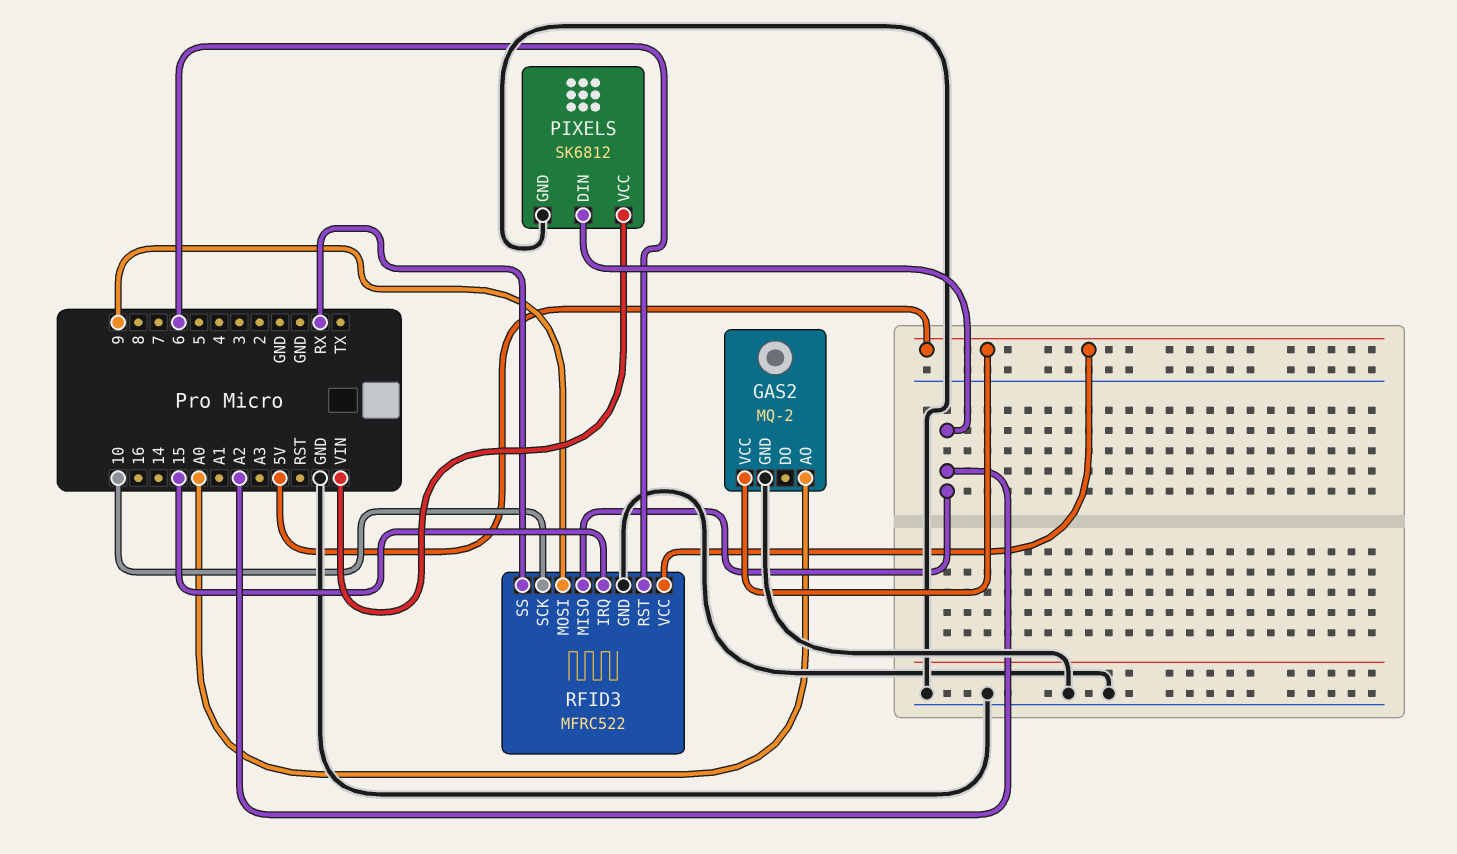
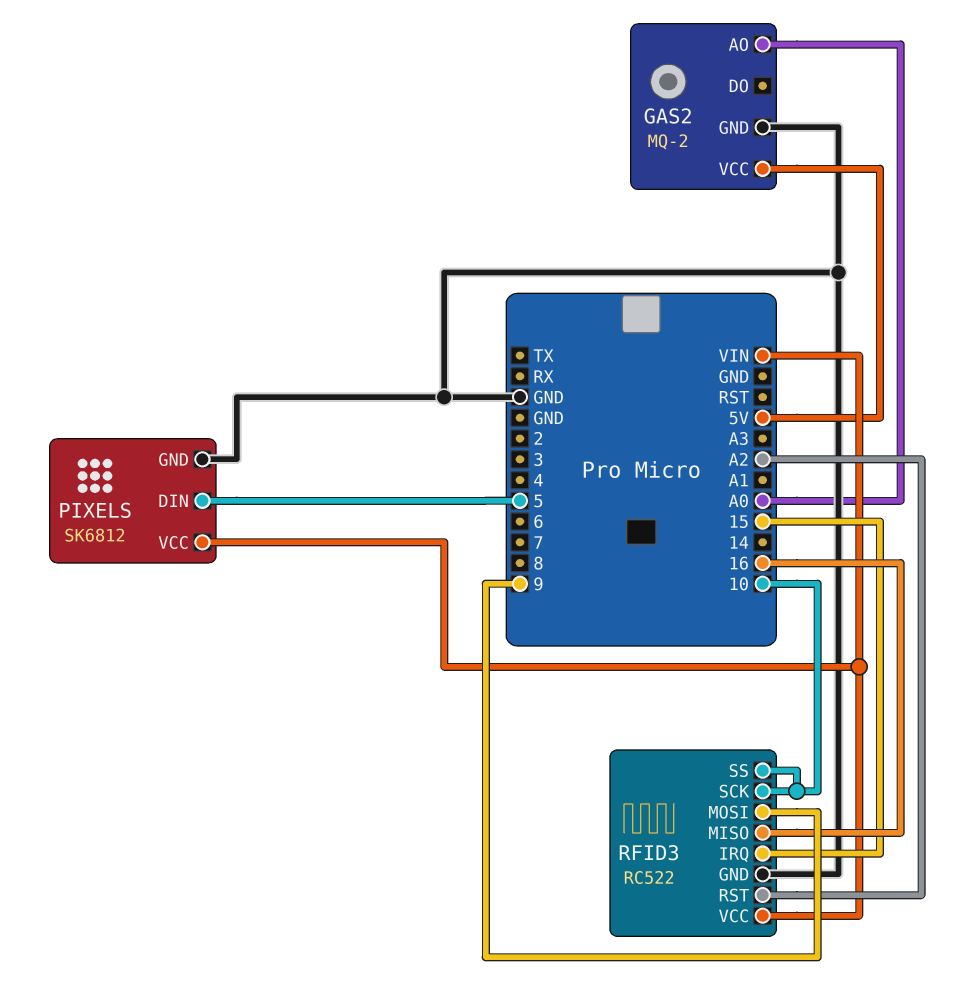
PIXELS pin DIN: A2 -> 5
RFID3: MFRC522 -> RC522
RFID3 pin MISO: A2 -> 16
RFID3 pin RST: 6 -> A2
RFID3 pin SS: RX -> 10
RFID3 pin VCC: 5V -> VIN

